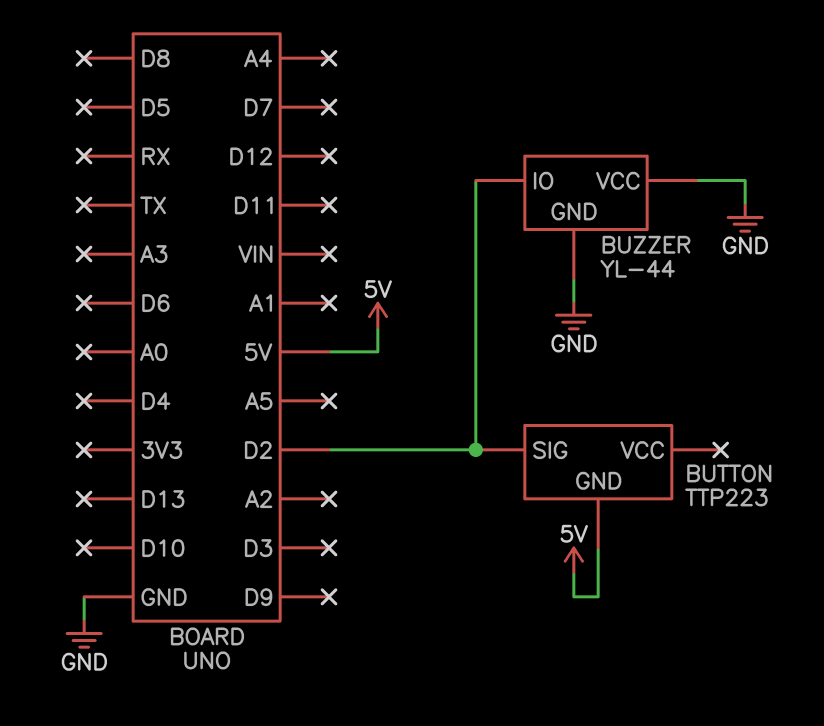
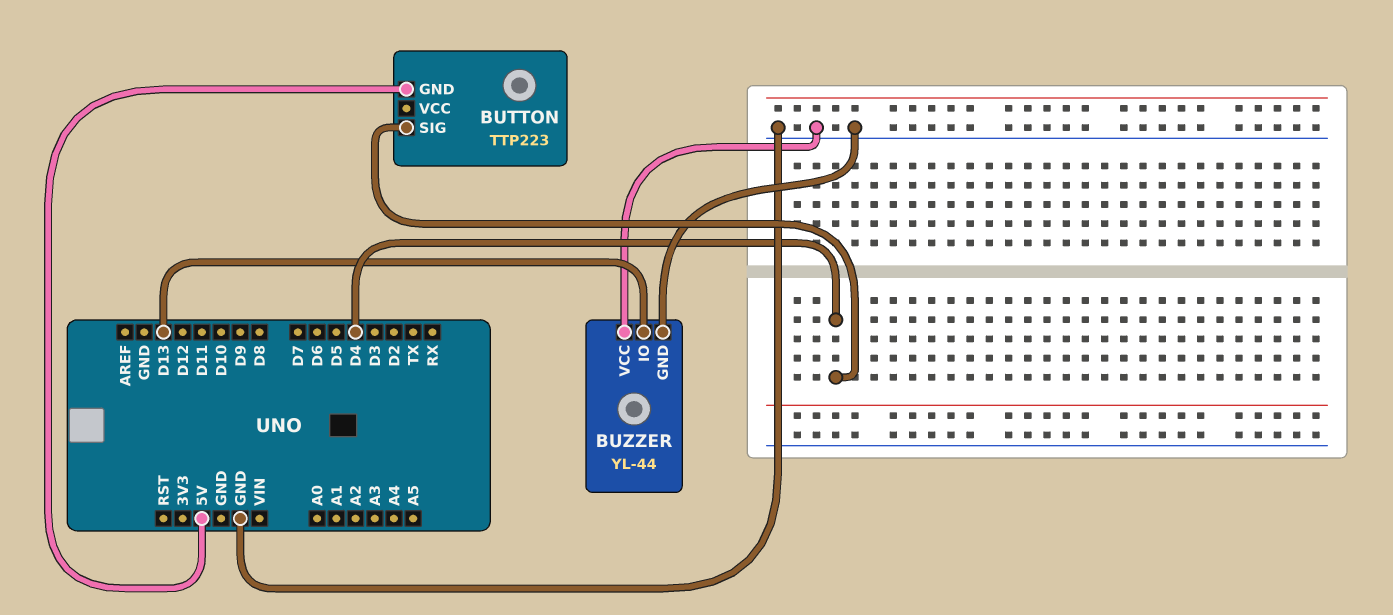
BUTTON pin SIG: D2 -> D4
BUZZER pin IO: D2 -> D13

